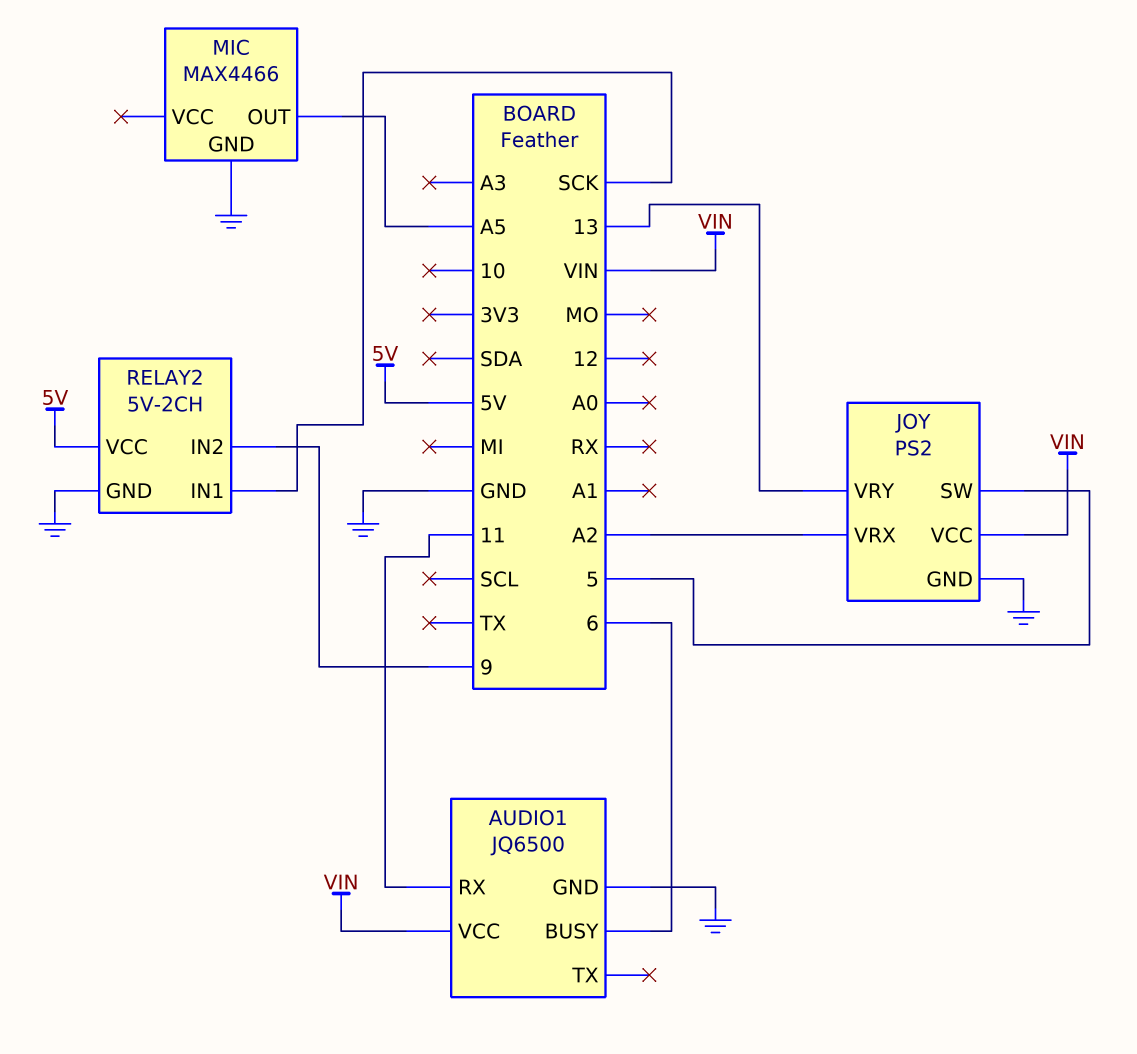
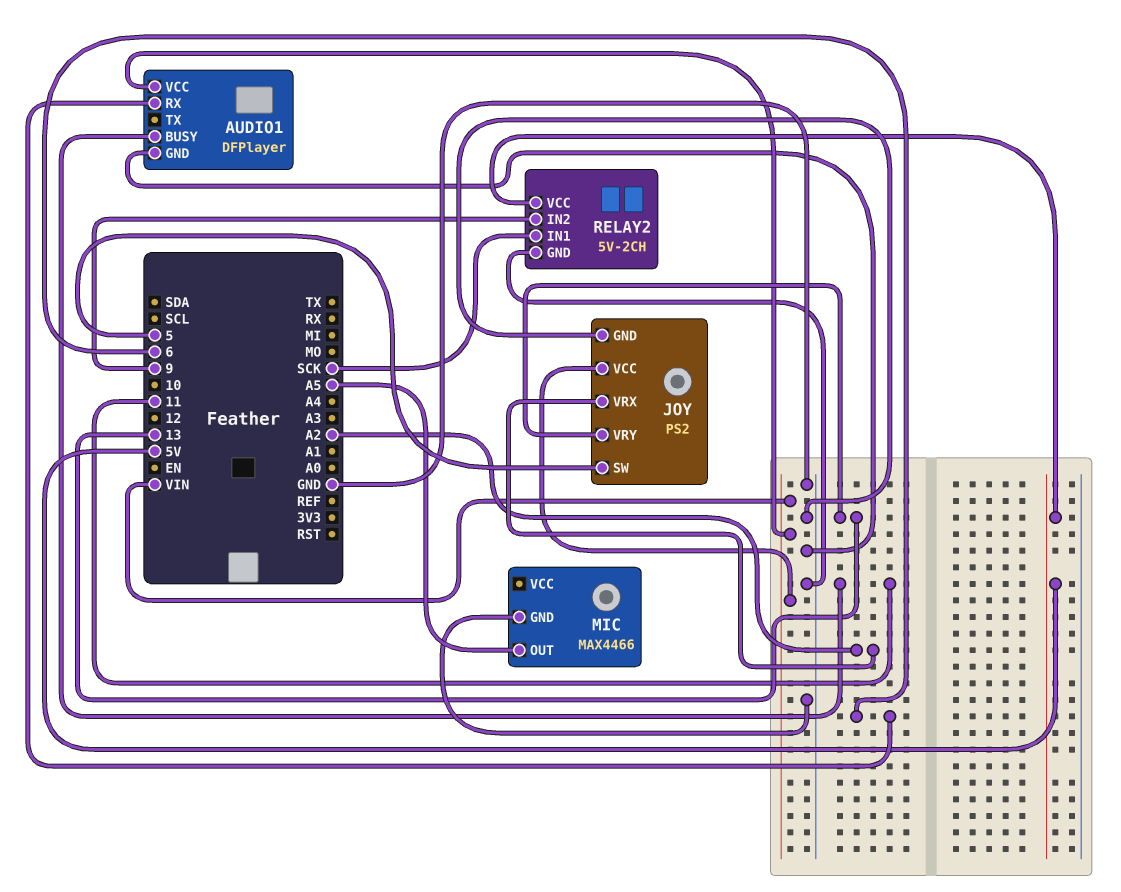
AUDIO1: JQ6500 -> DFPlayer
AUDIO1 pin BUSY: 6 -> 11
AUDIO1 pin RX: 11 -> 6

